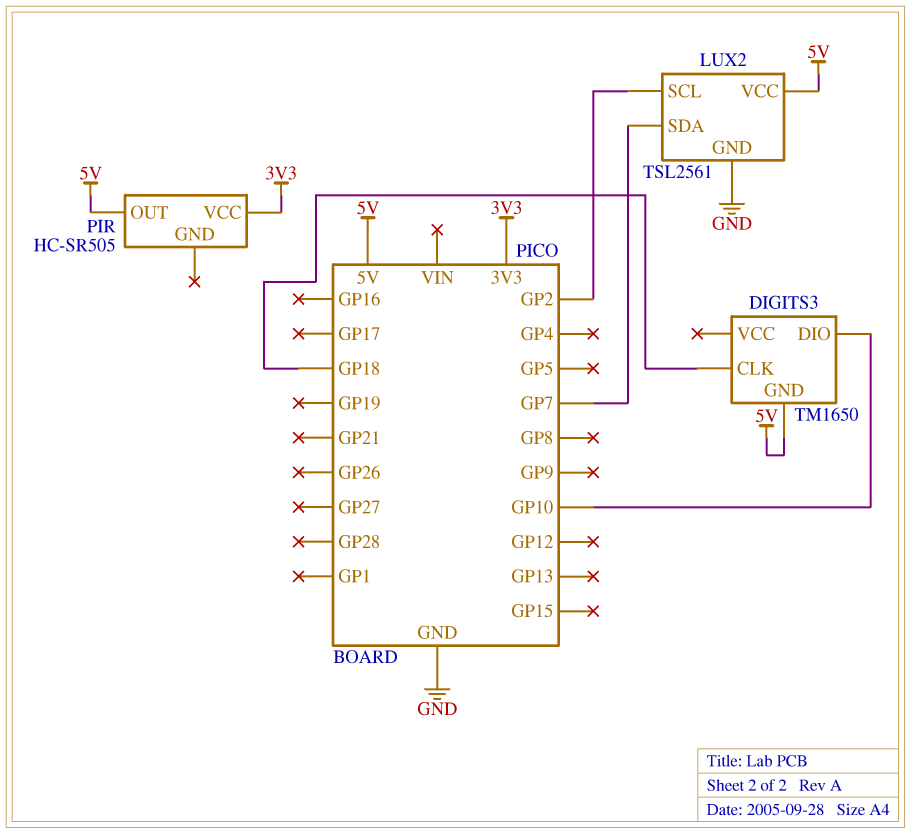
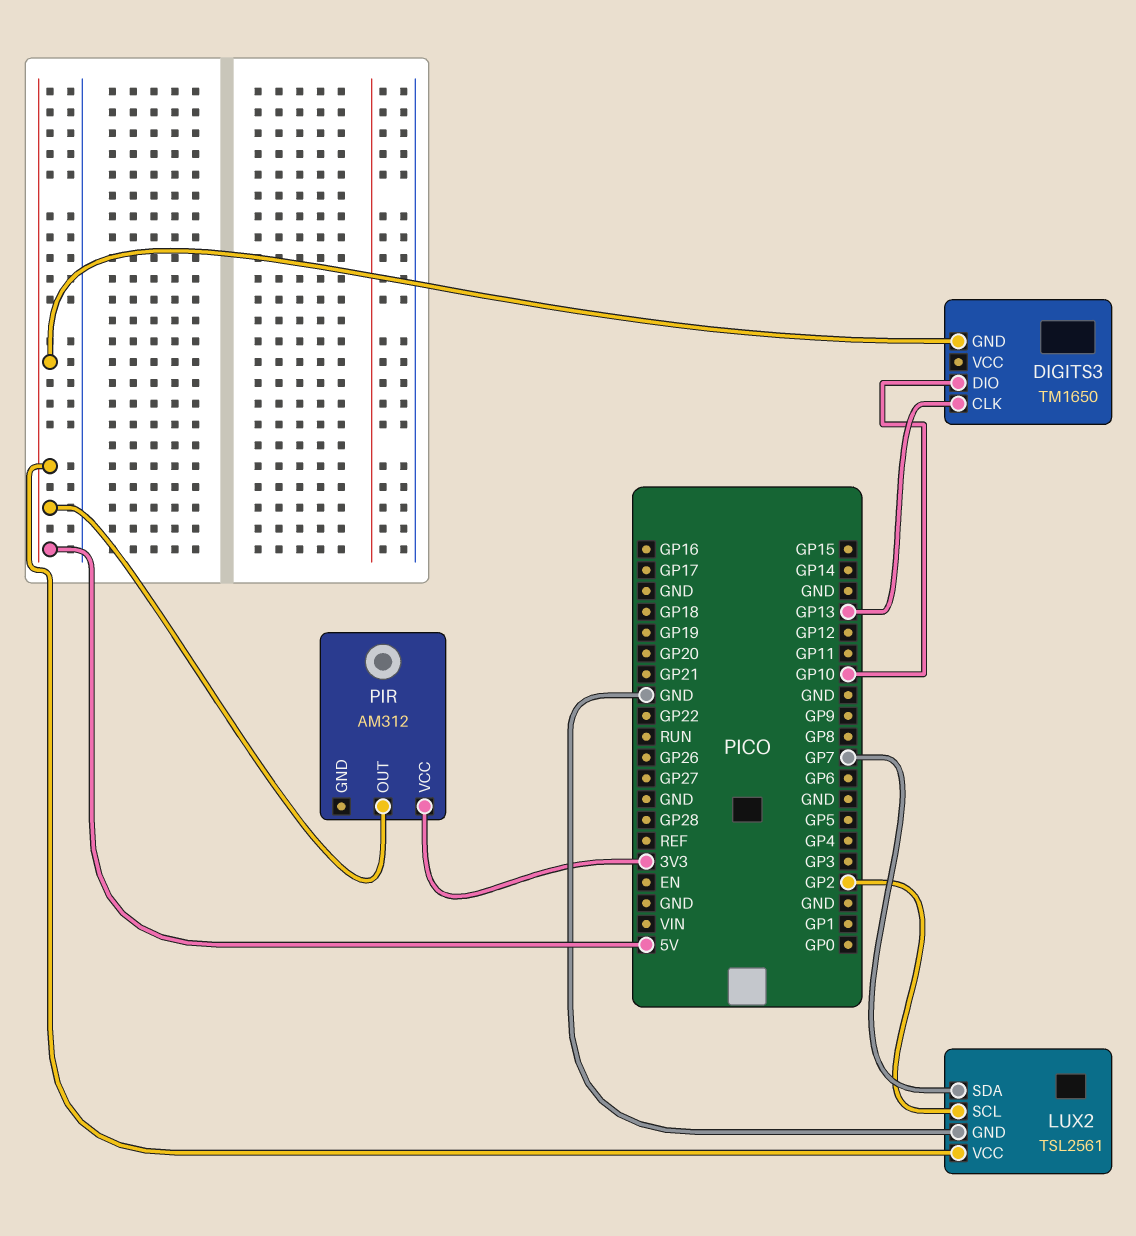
DIGITS3 pin CLK: GP18 -> GP13
PIR: HC-SR505 -> AM312

